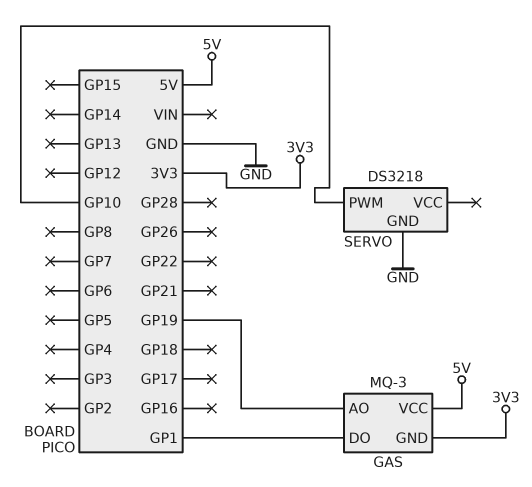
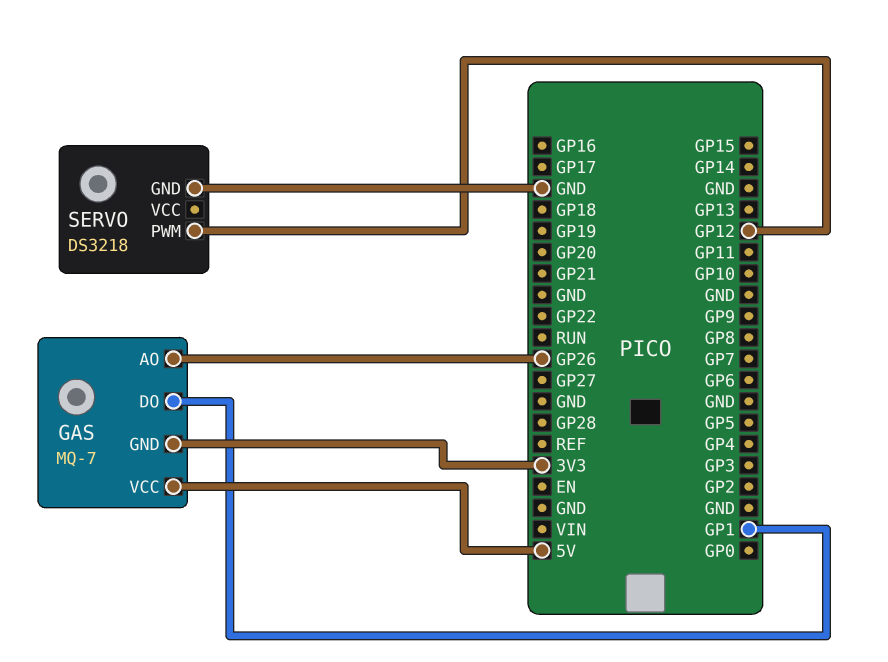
GAS: MQ-3 -> MQ-7
GAS pin AO: GP19 -> GP26
SERVO pin PWM: GP10 -> GP12

